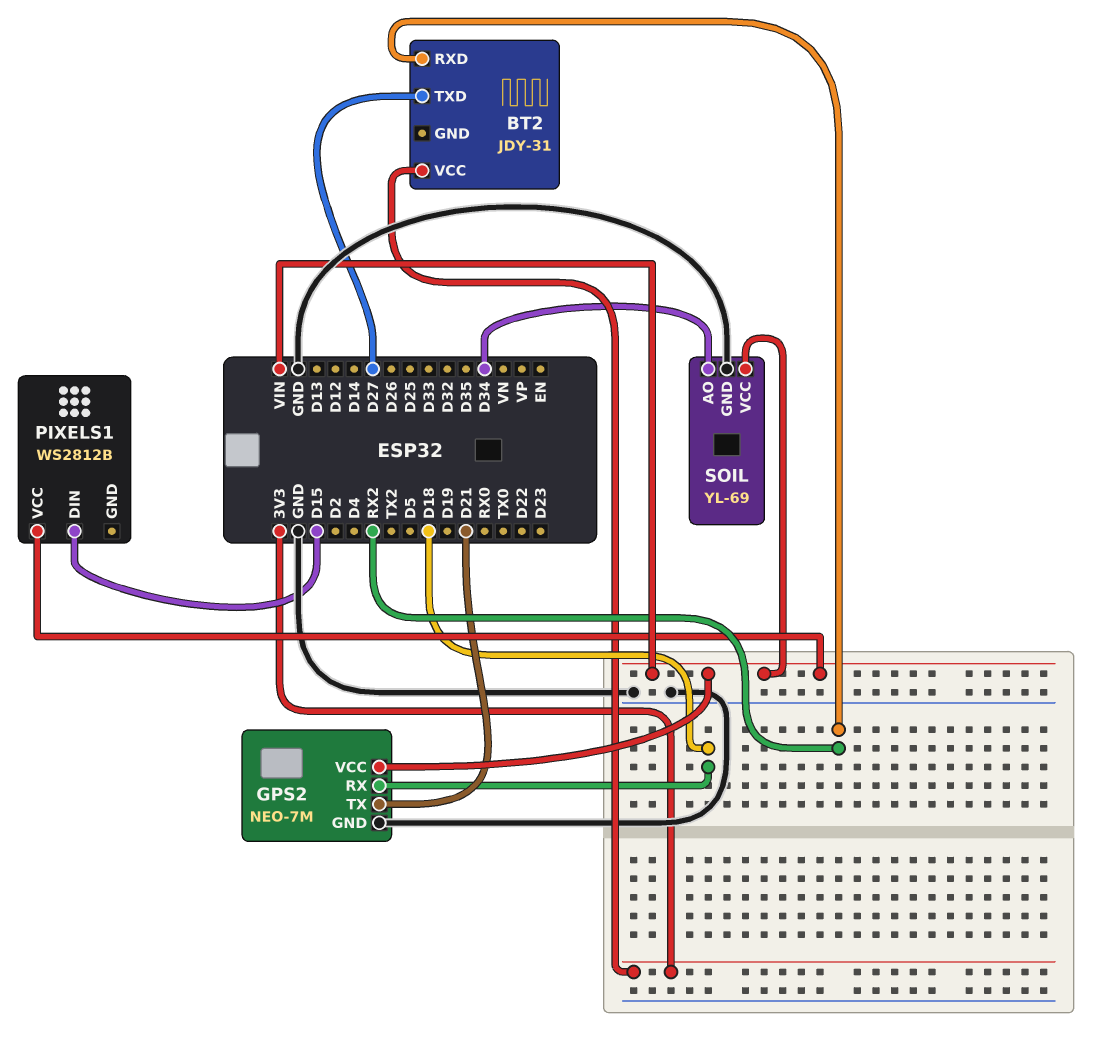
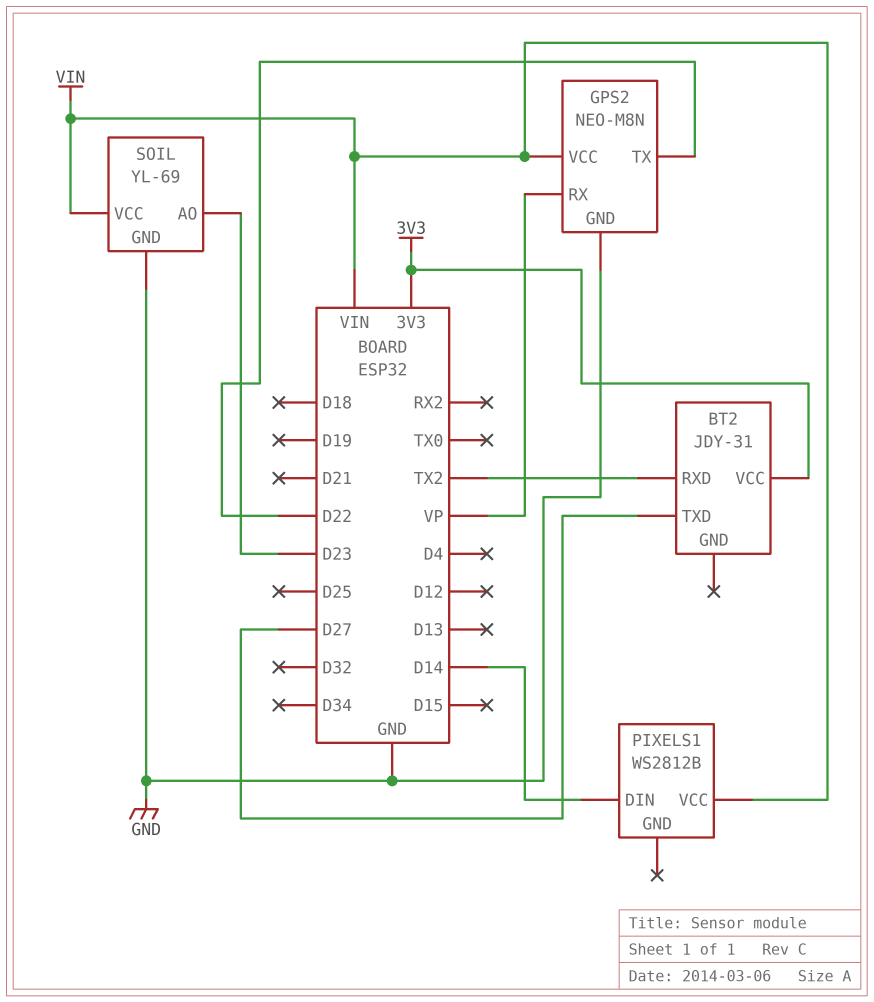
BT2 pin RXD: RX2 -> TX2
GPS2: NEO-7M -> NEO-M8N
GPS2 pin RX: D18 -> VP
GPS2 pin TX: D21 -> D22
PIXELS1 pin DIN: D15 -> D14
SOIL pin AO: D34 -> D23

